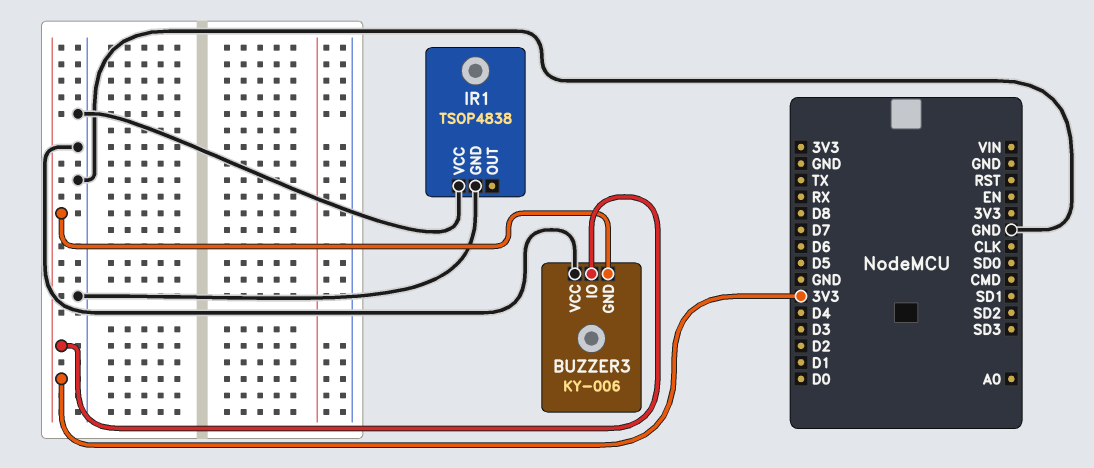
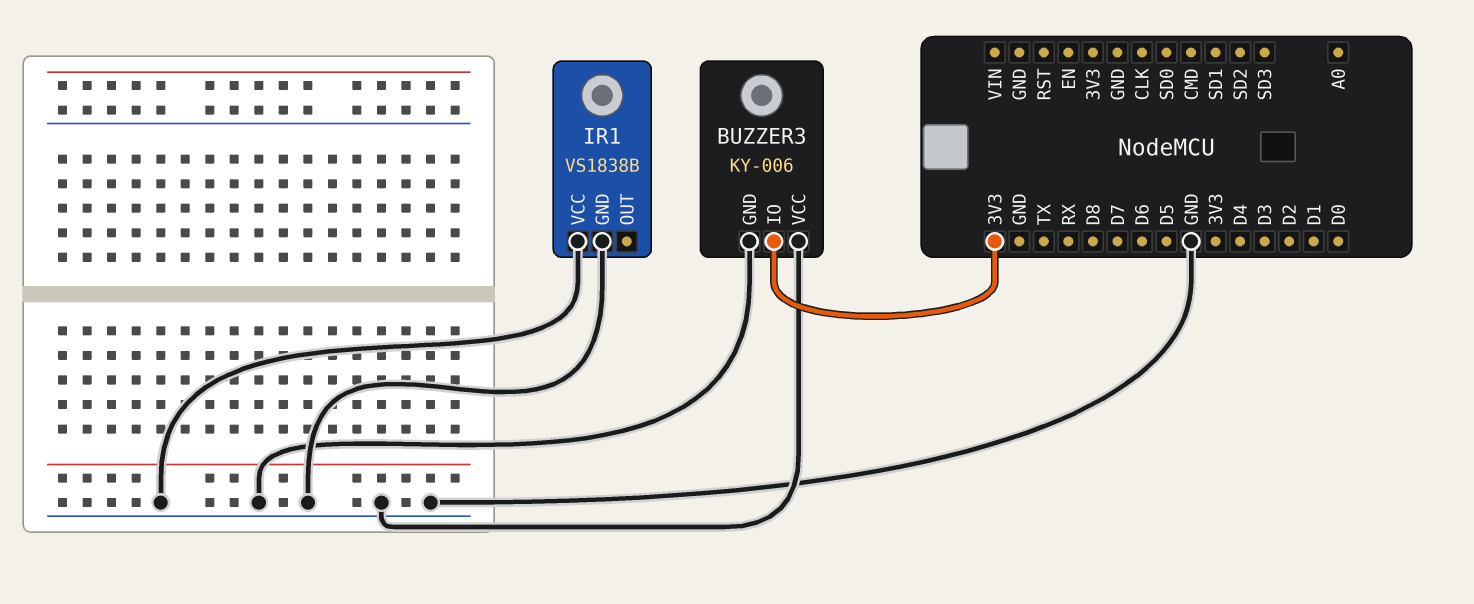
BUZZER3 pin GND: 3V3 -> GND
IR1: TSOP4838 -> VS1838B

